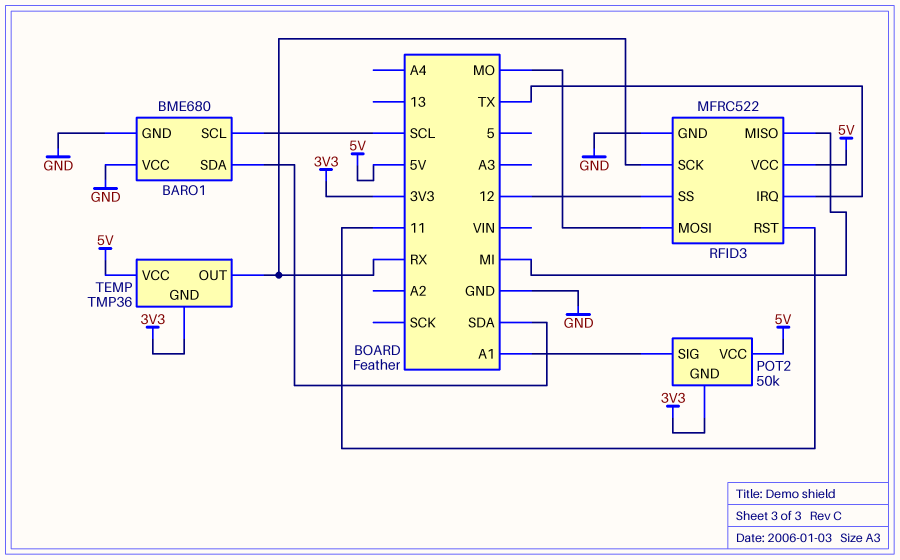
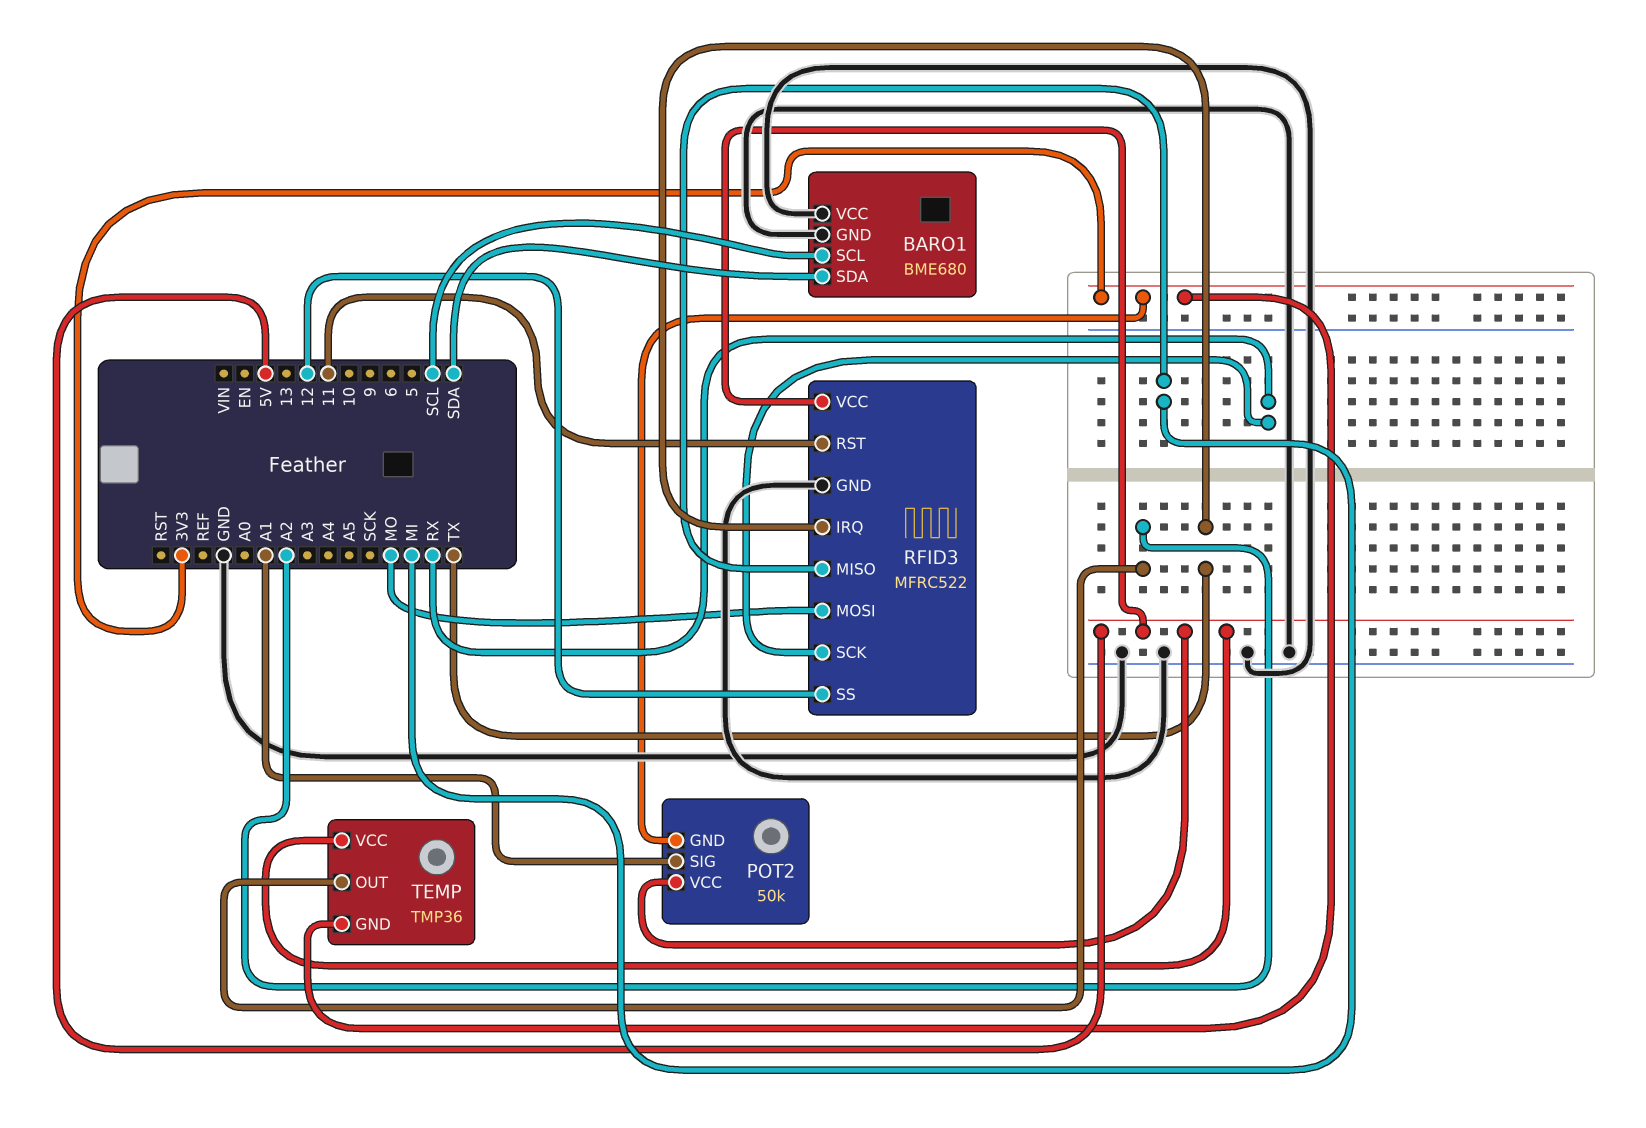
TEMP pin OUT: RX -> A2

